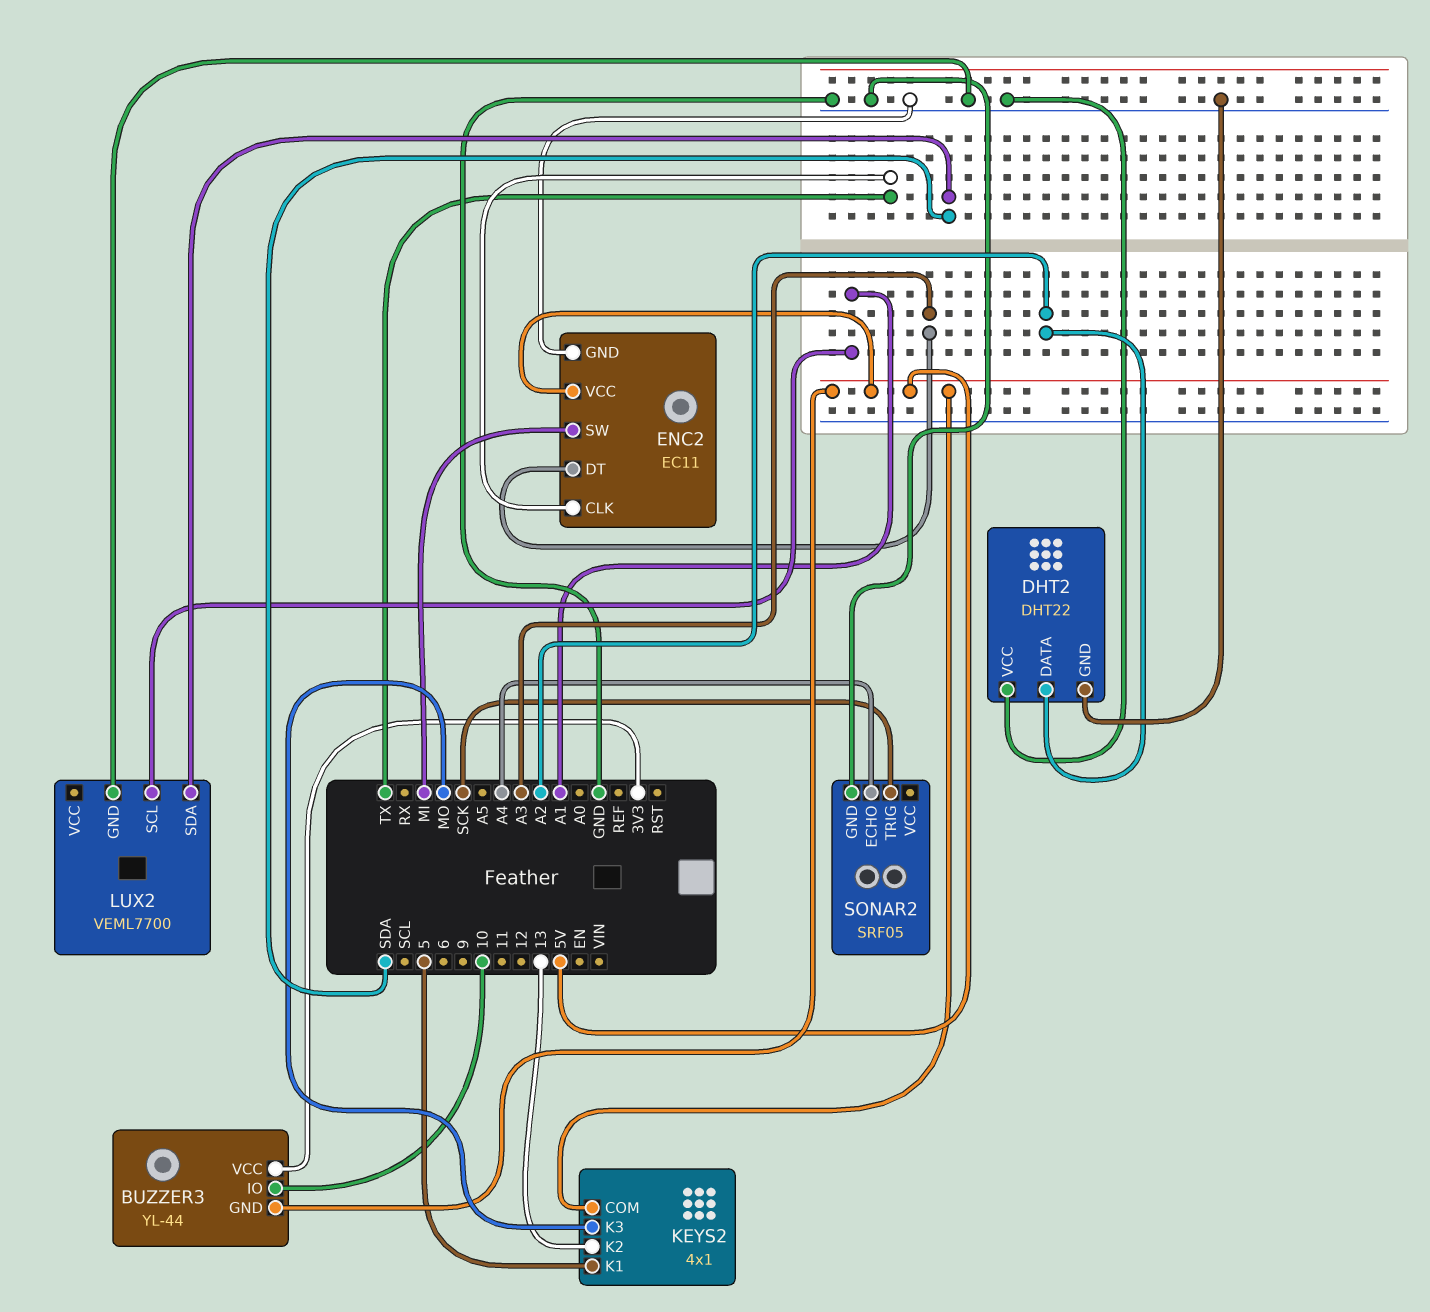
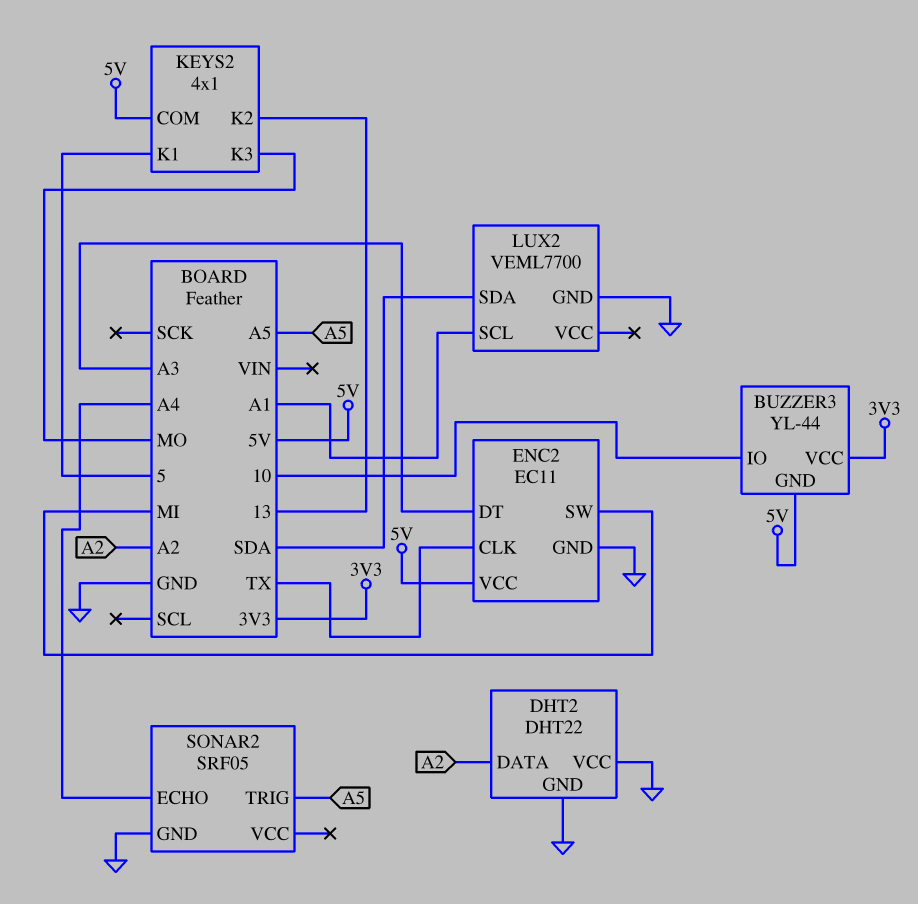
SONAR2 pin TRIG: SCK -> A5

